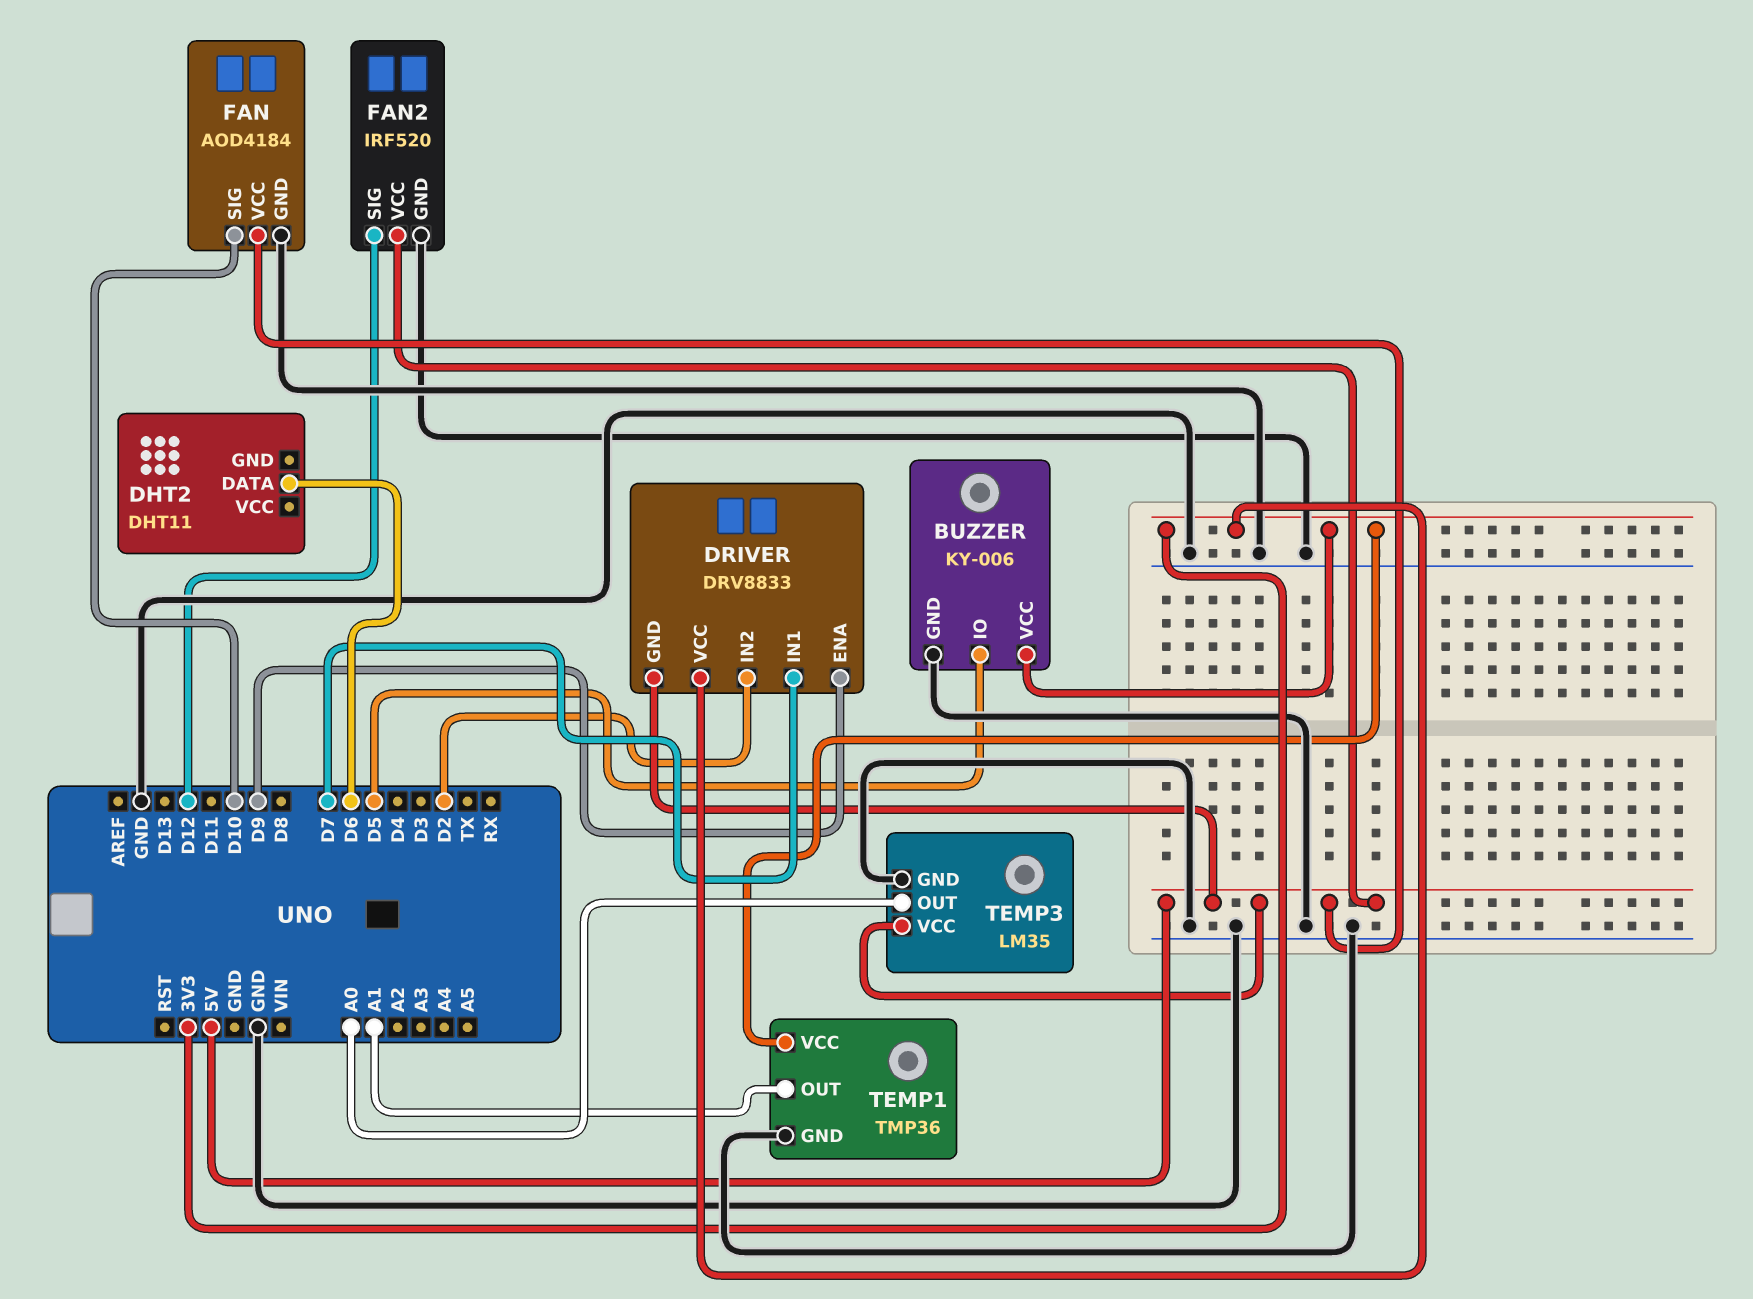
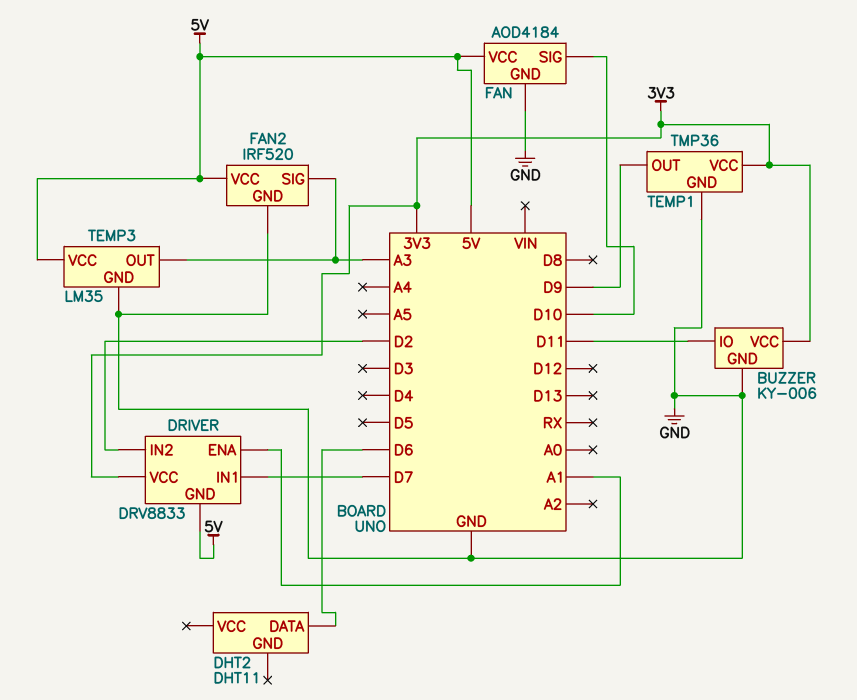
BUZZER pin IO: D5 -> D11
DRIVER pin ENA: D9 -> A1
FAN2 pin SIG: D12 -> A3
TEMP1 pin OUT: A1 -> D9
TEMP3 pin OUT: A0 -> A3

